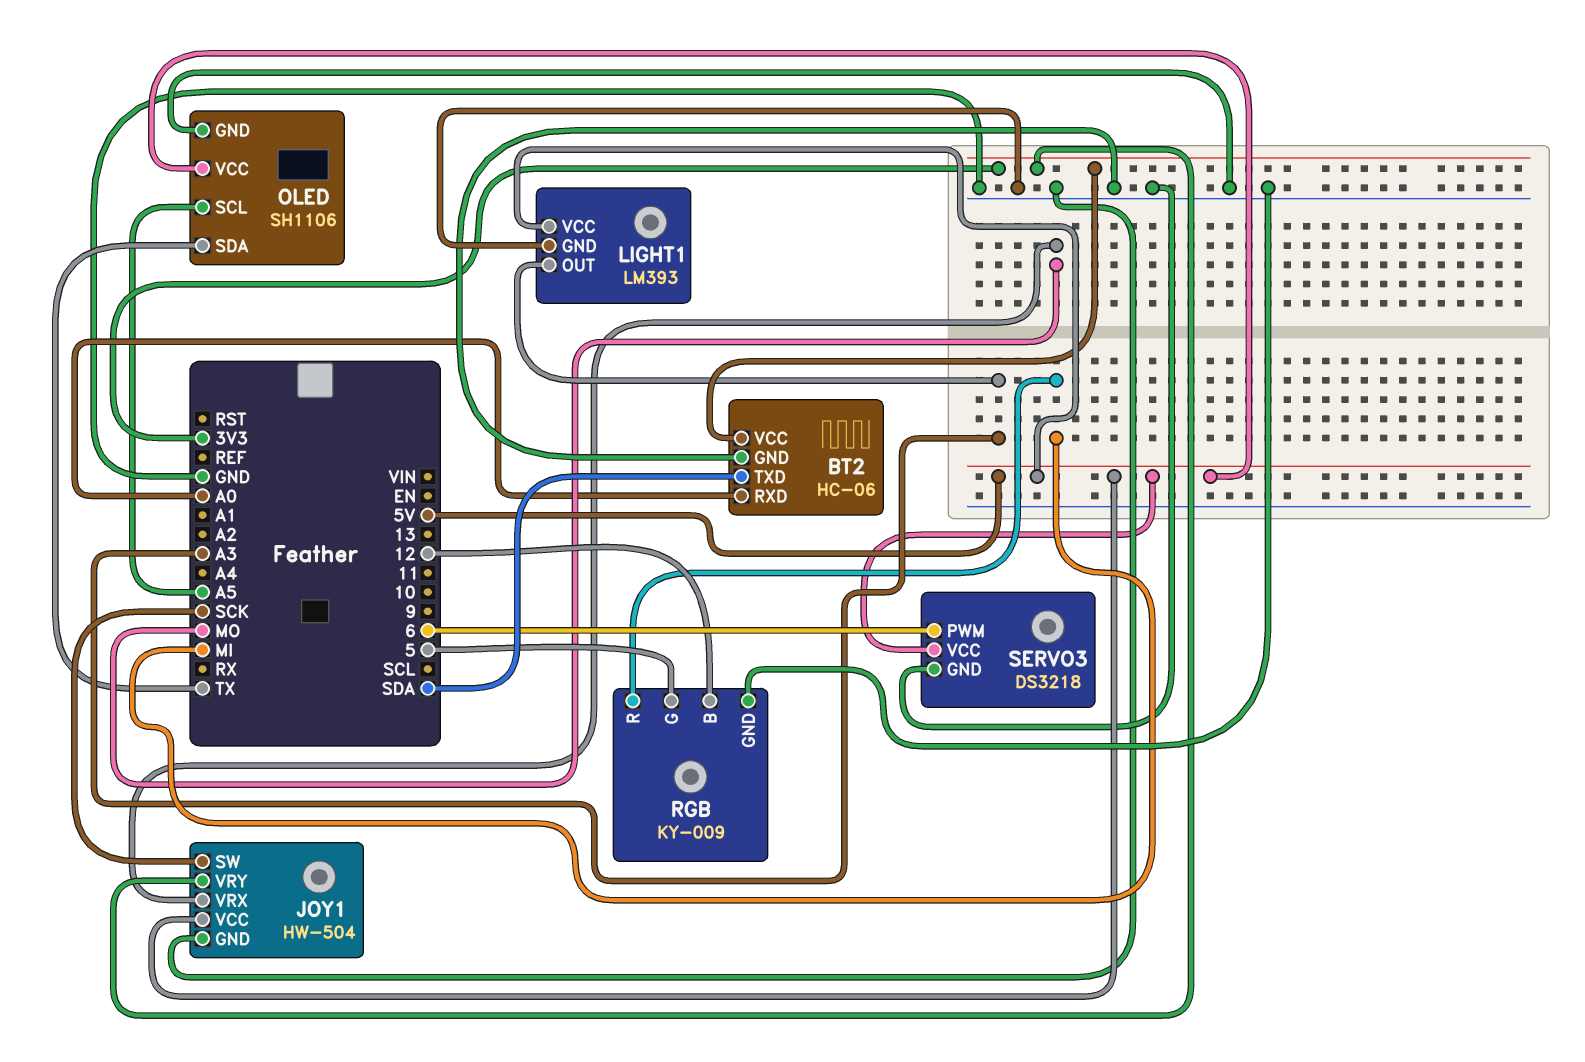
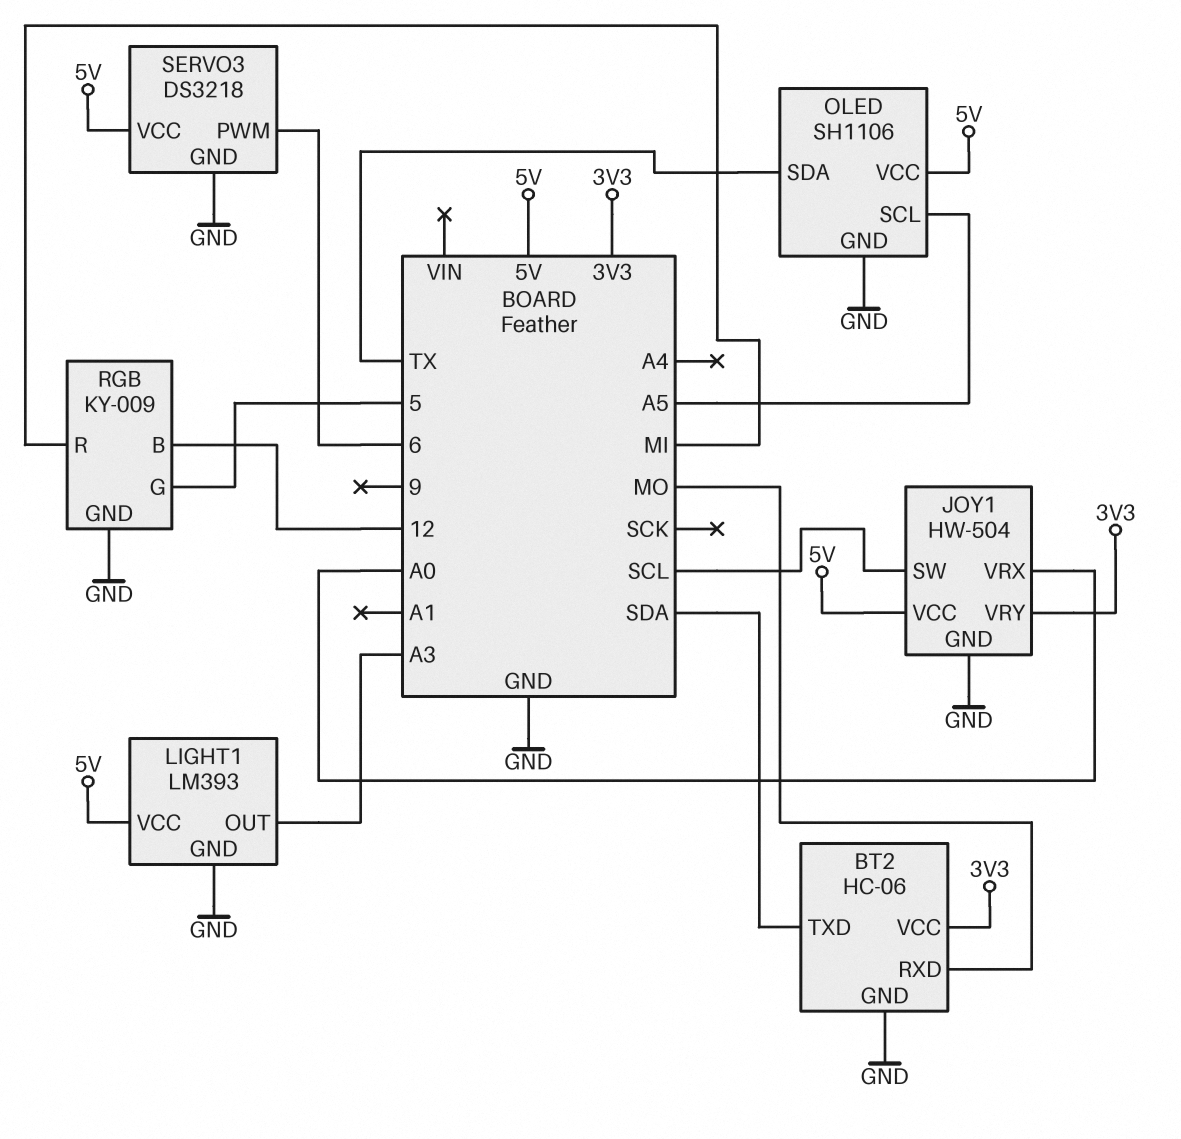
BT2 pin RXD: A0 -> MO
JOY1 pin SW: SCK -> SCL
JOY1 pin VRX: MO -> A0

